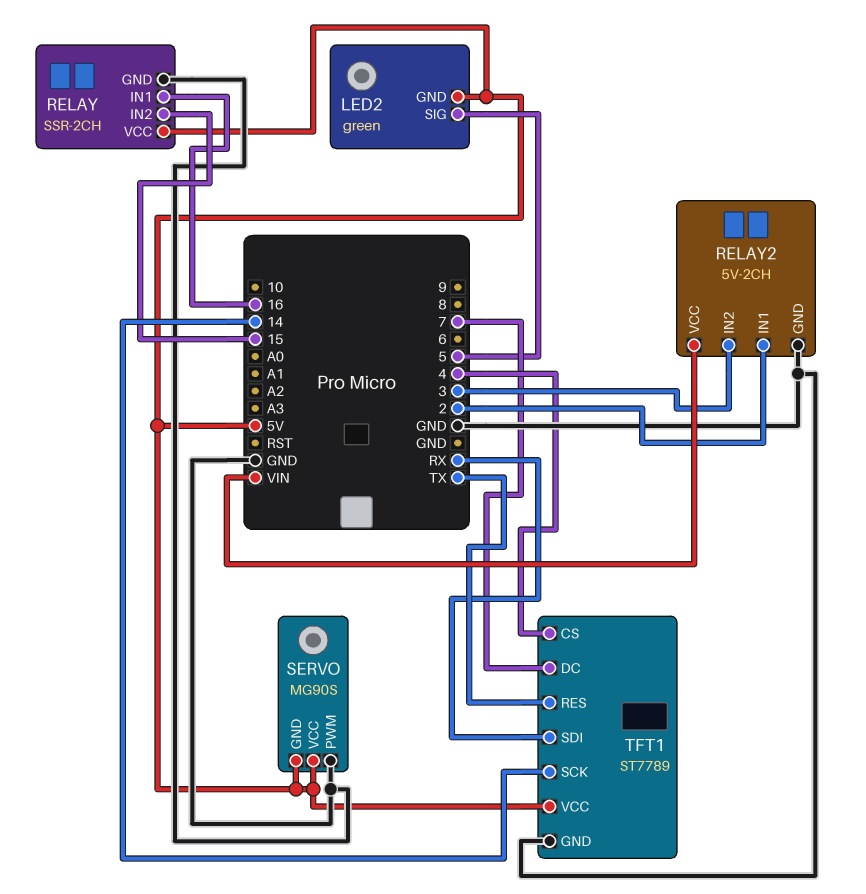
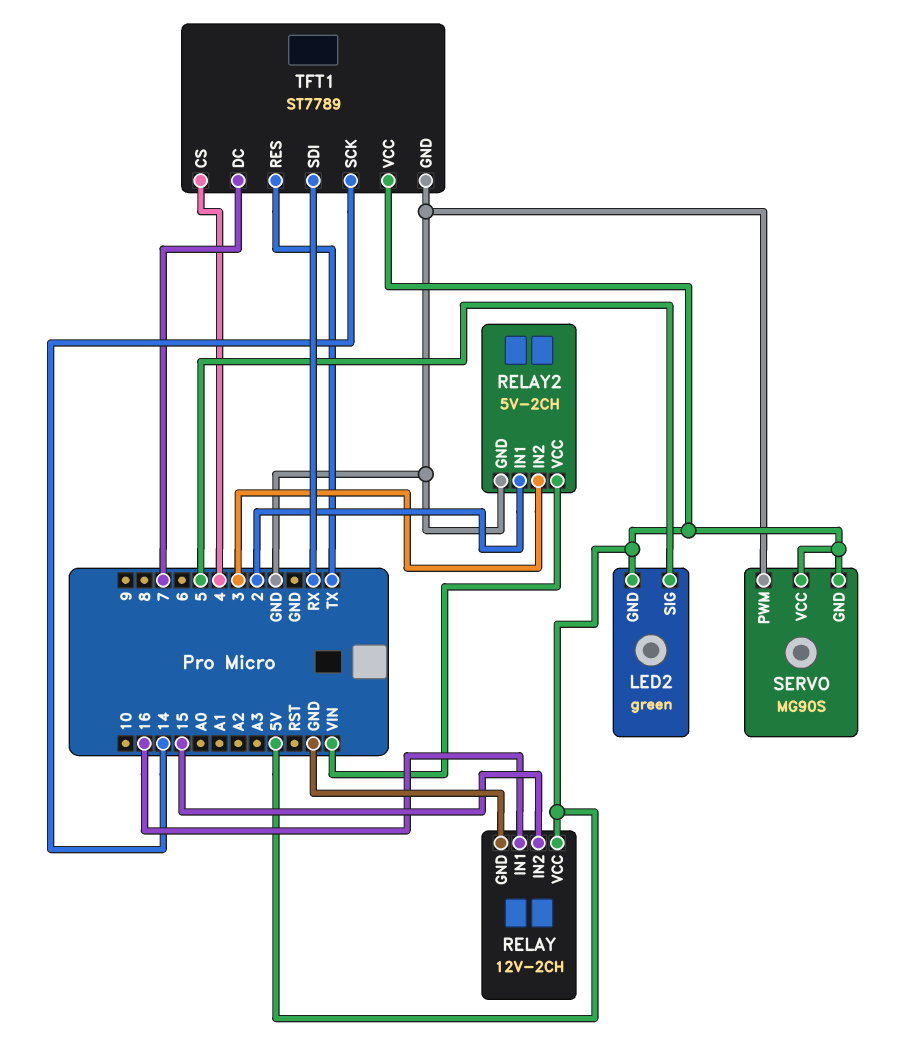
RELAY: SSR-2CH -> 12V-2CH

